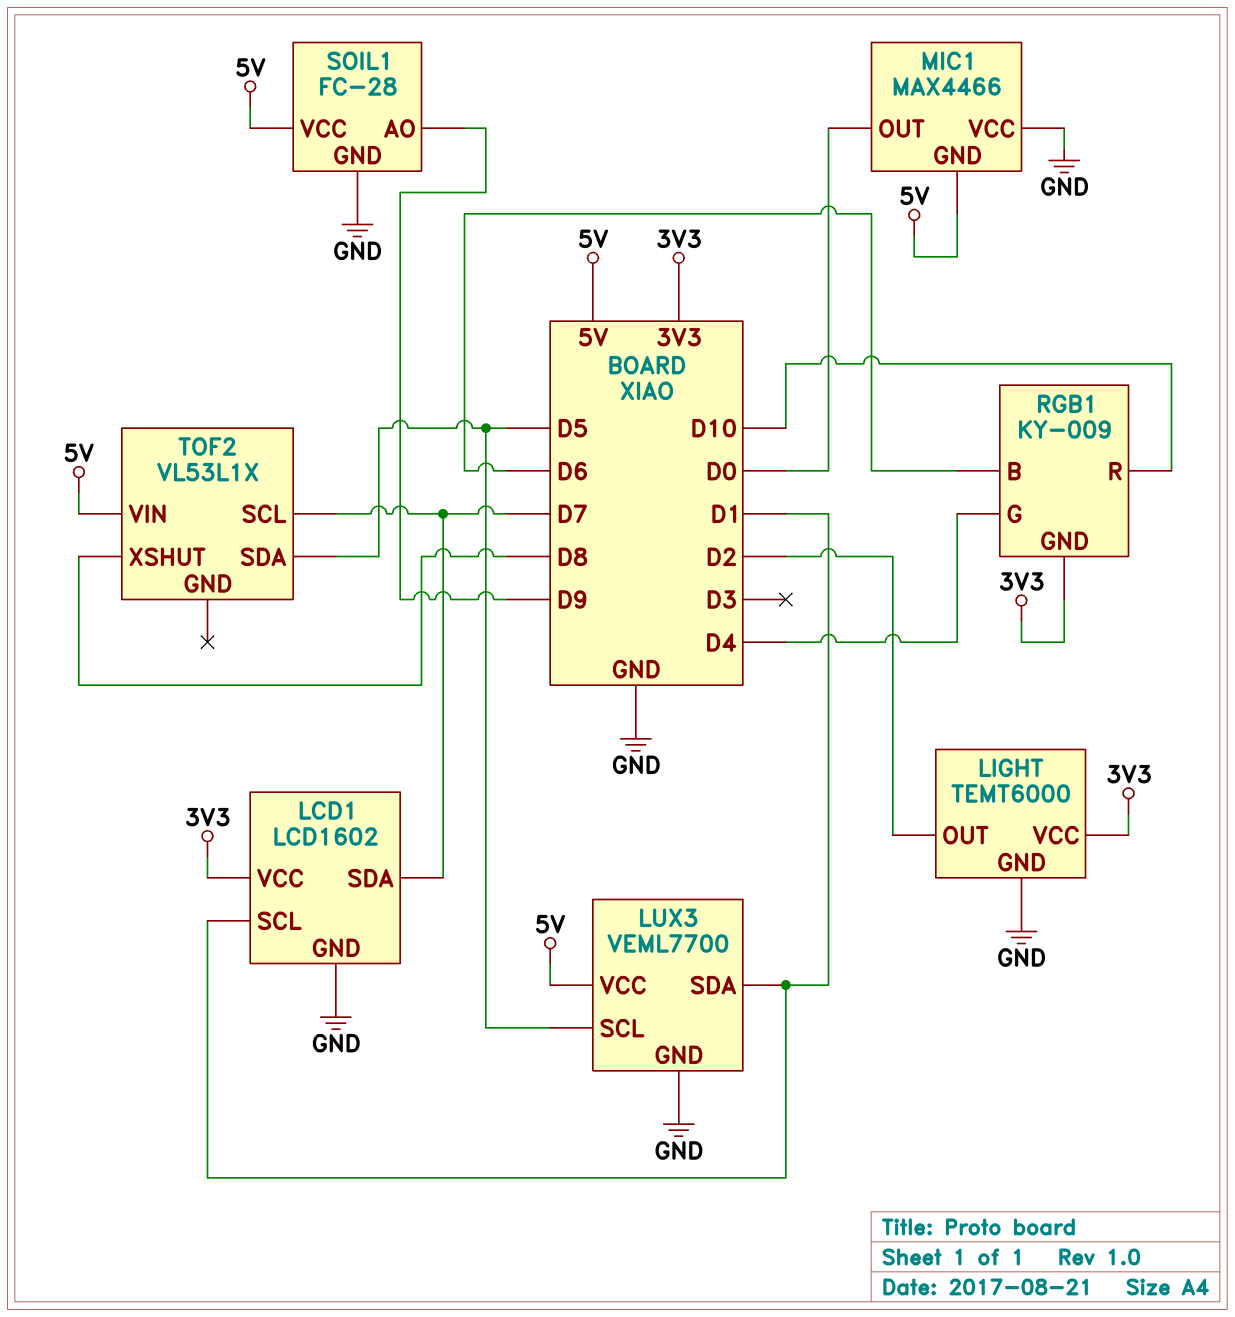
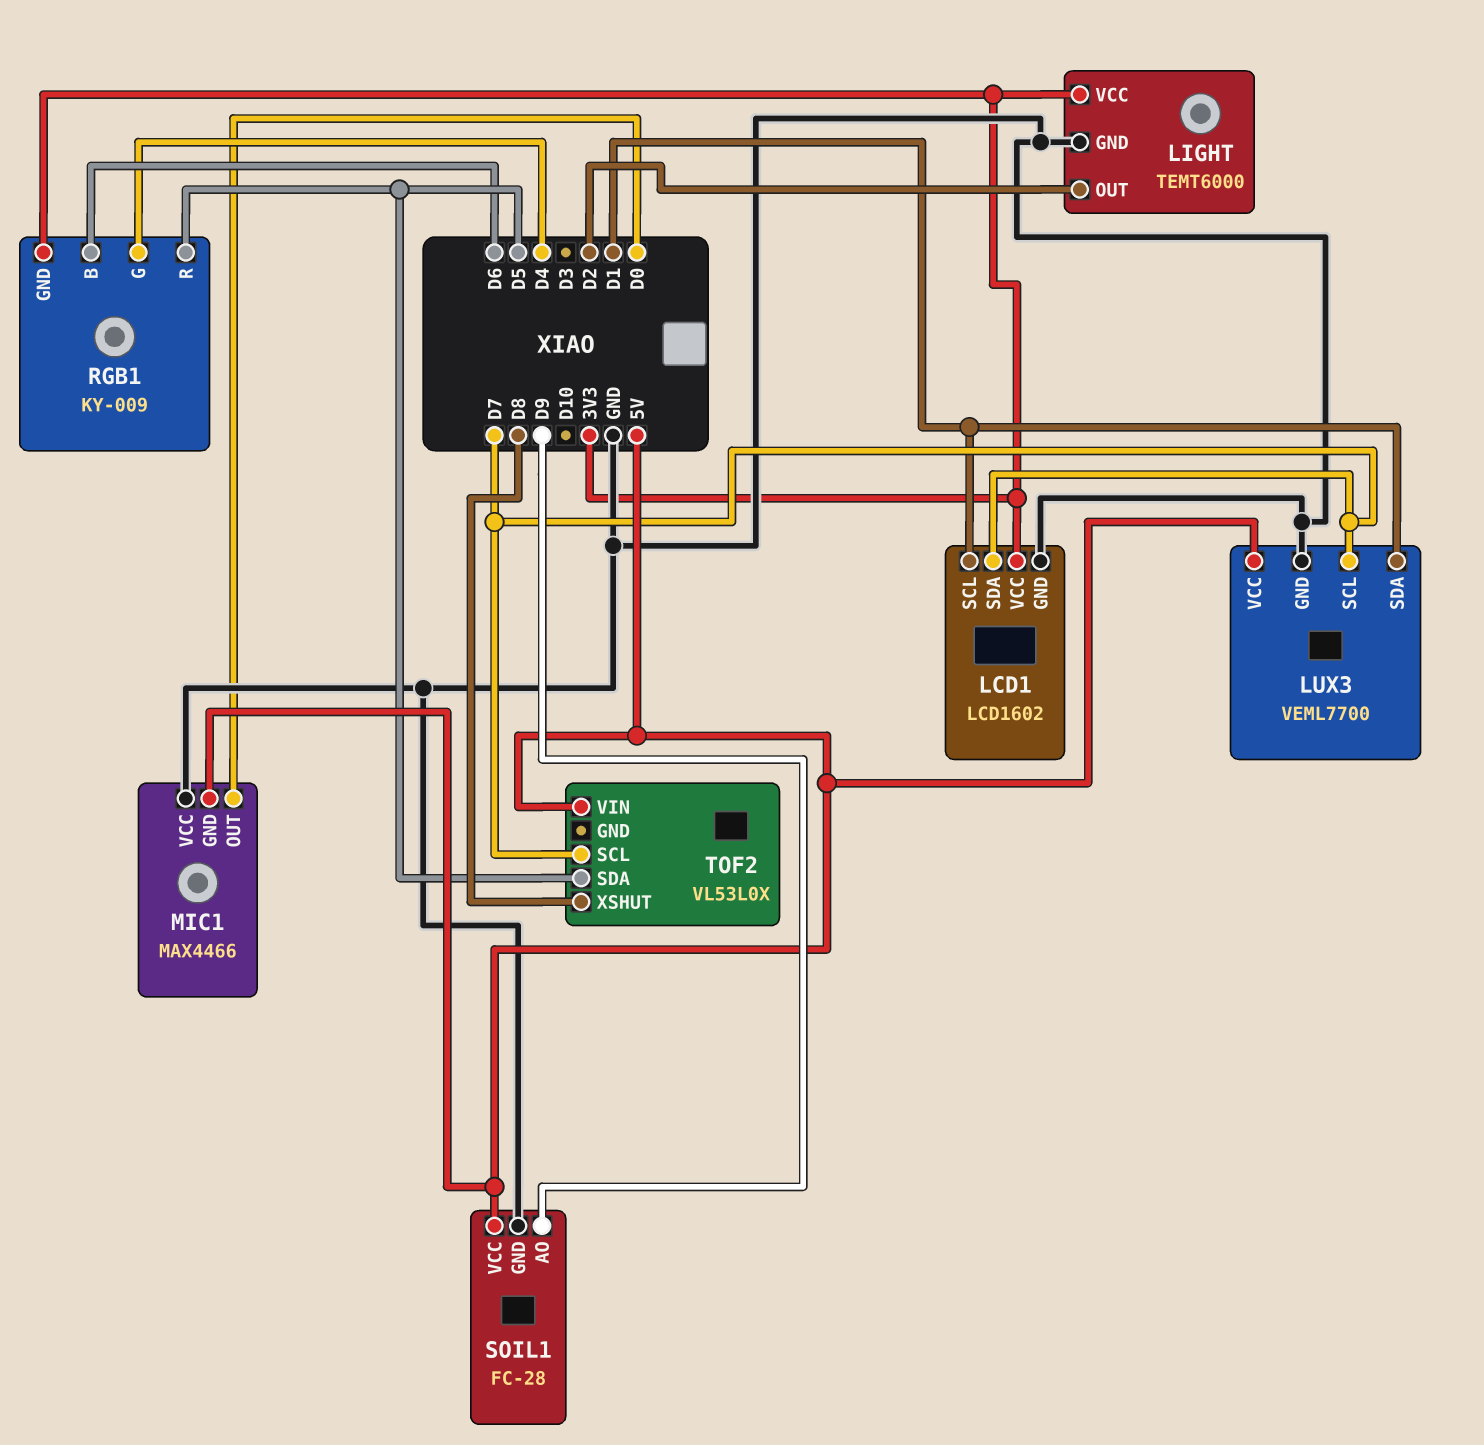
LUX3 pin SCL: D5 -> D7
RGB1 pin R: D10 -> D5
TOF2: VL53L1X -> VL53L0X

